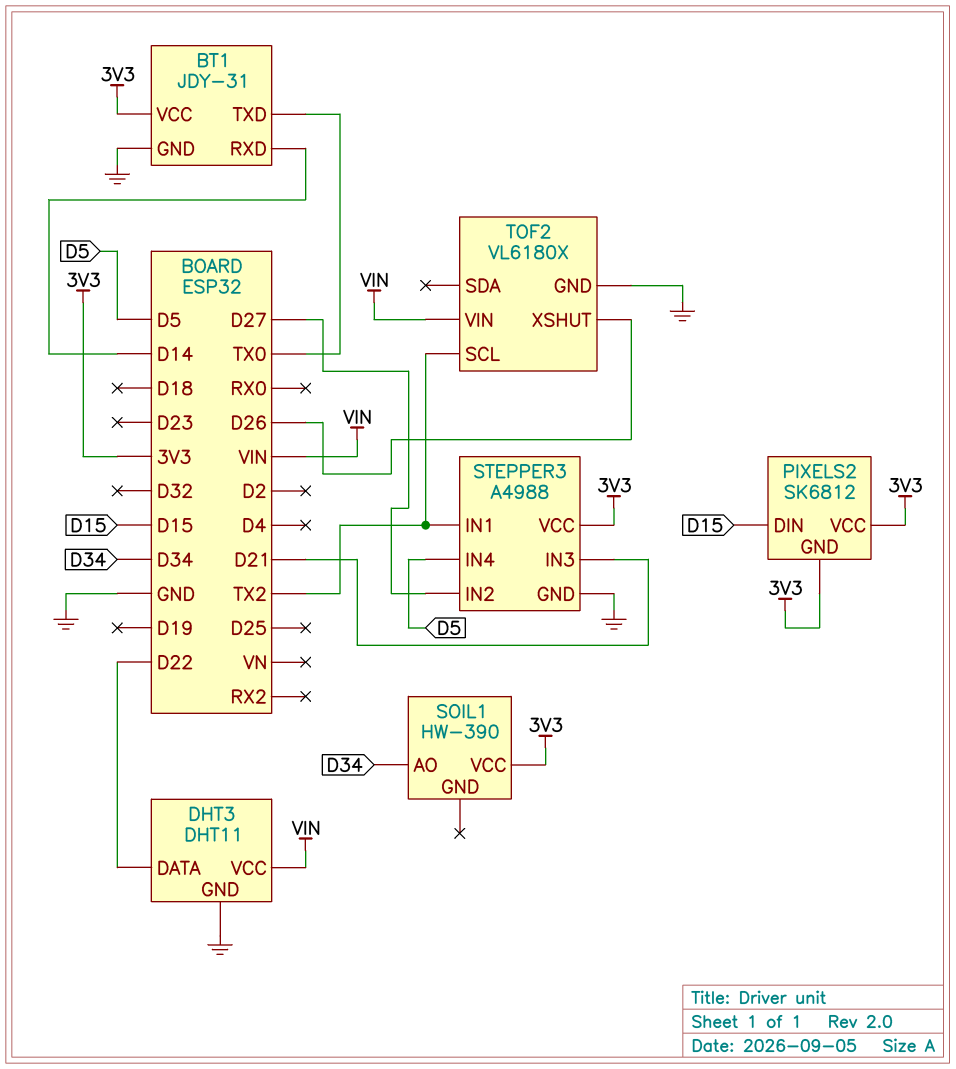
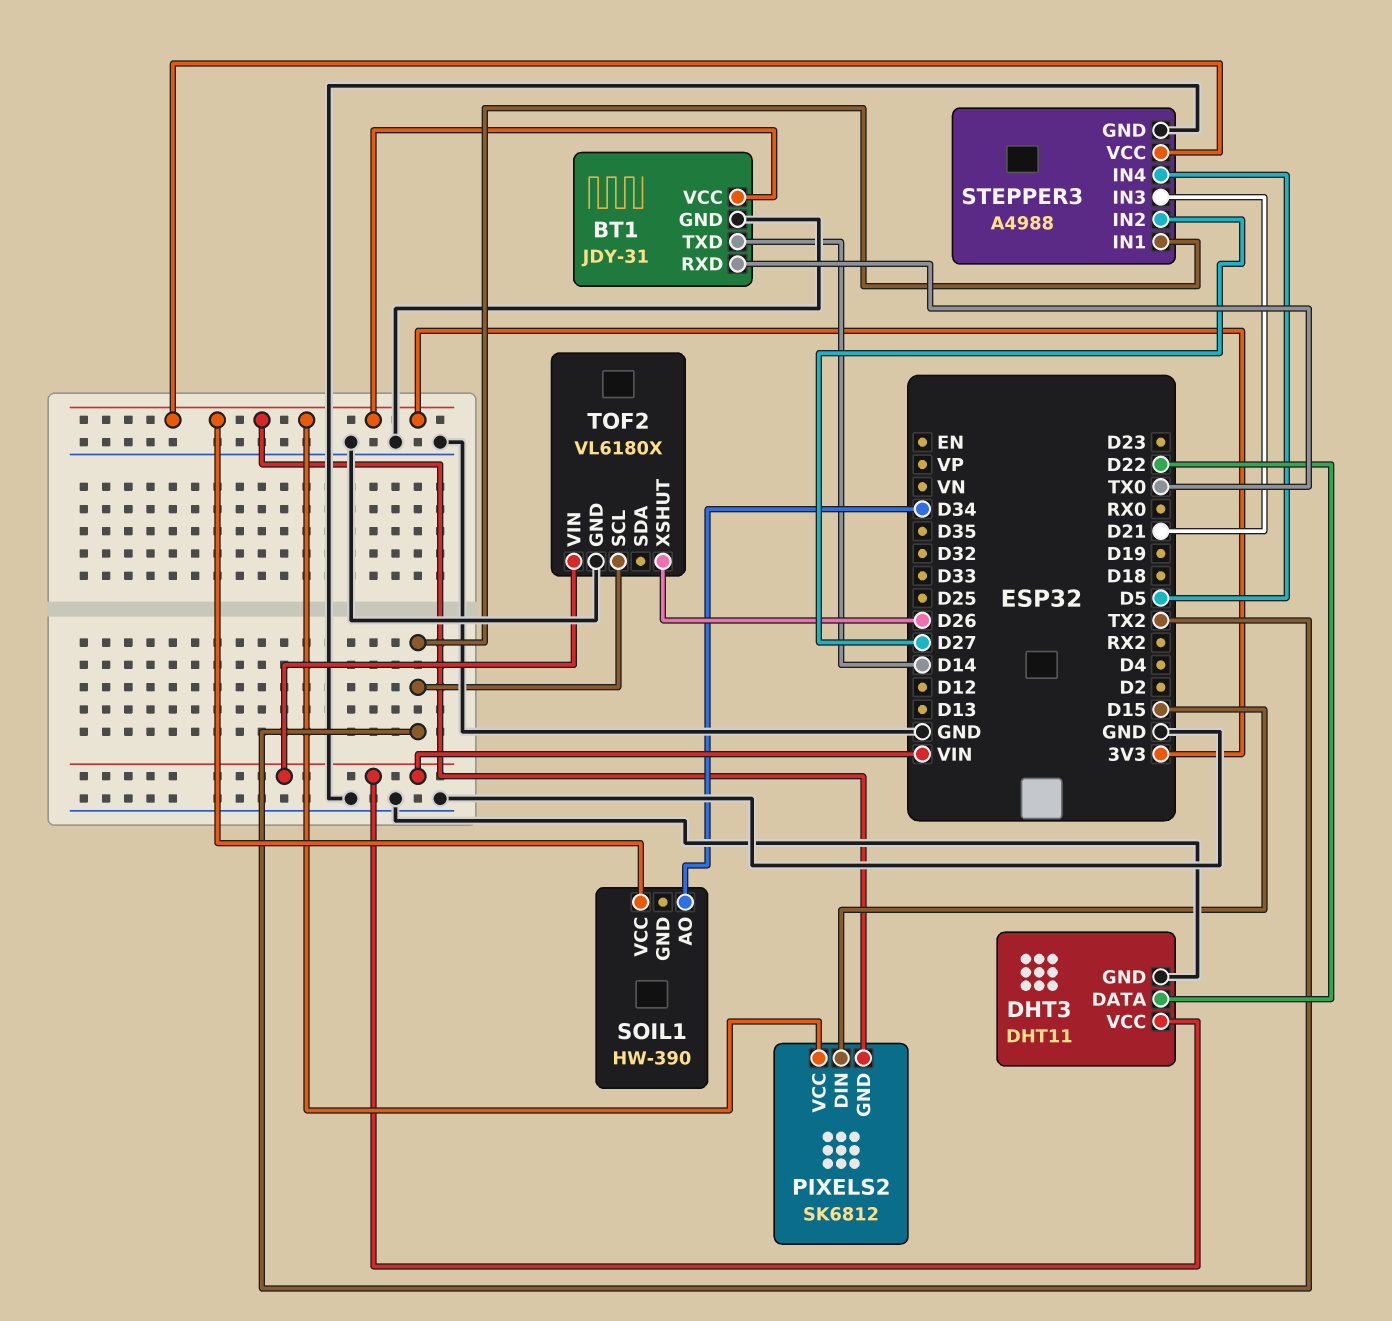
BT1 pin RXD: D14 -> TX0
BT1 pin TXD: TX0 -> D14

